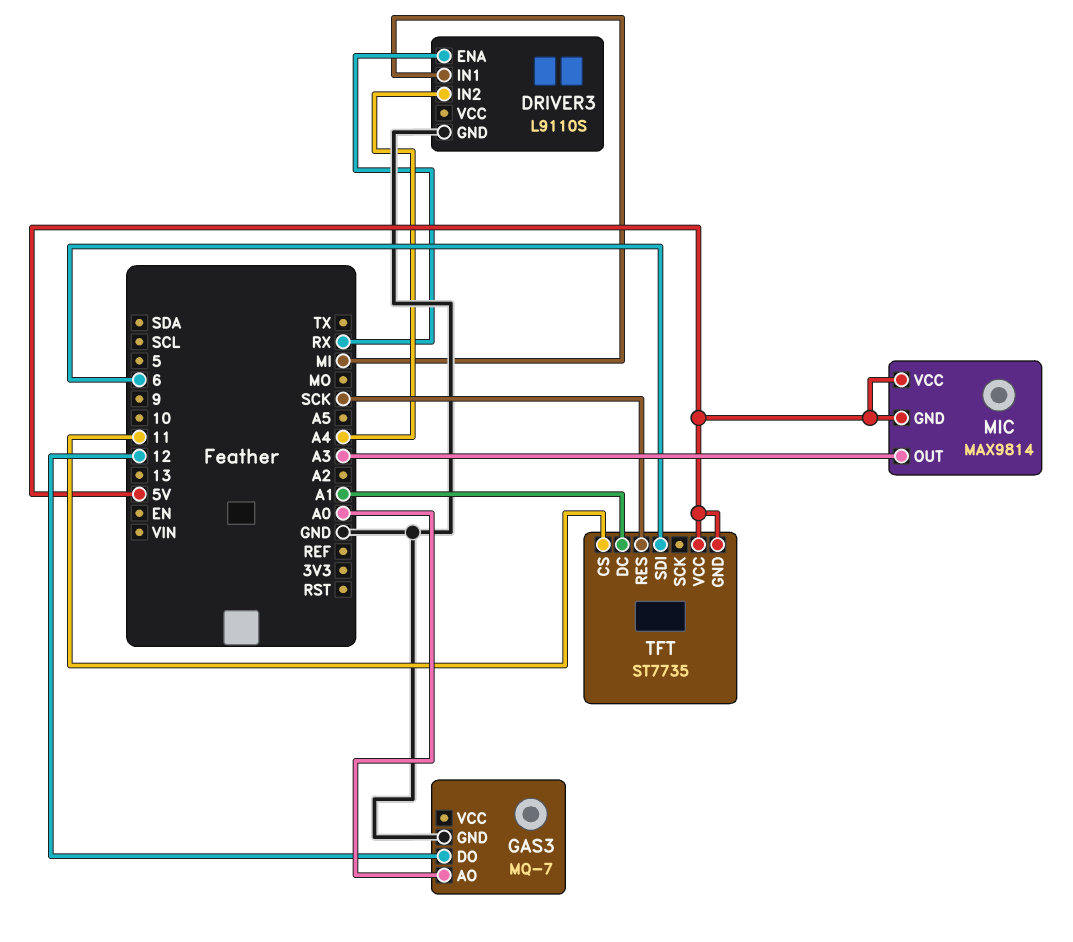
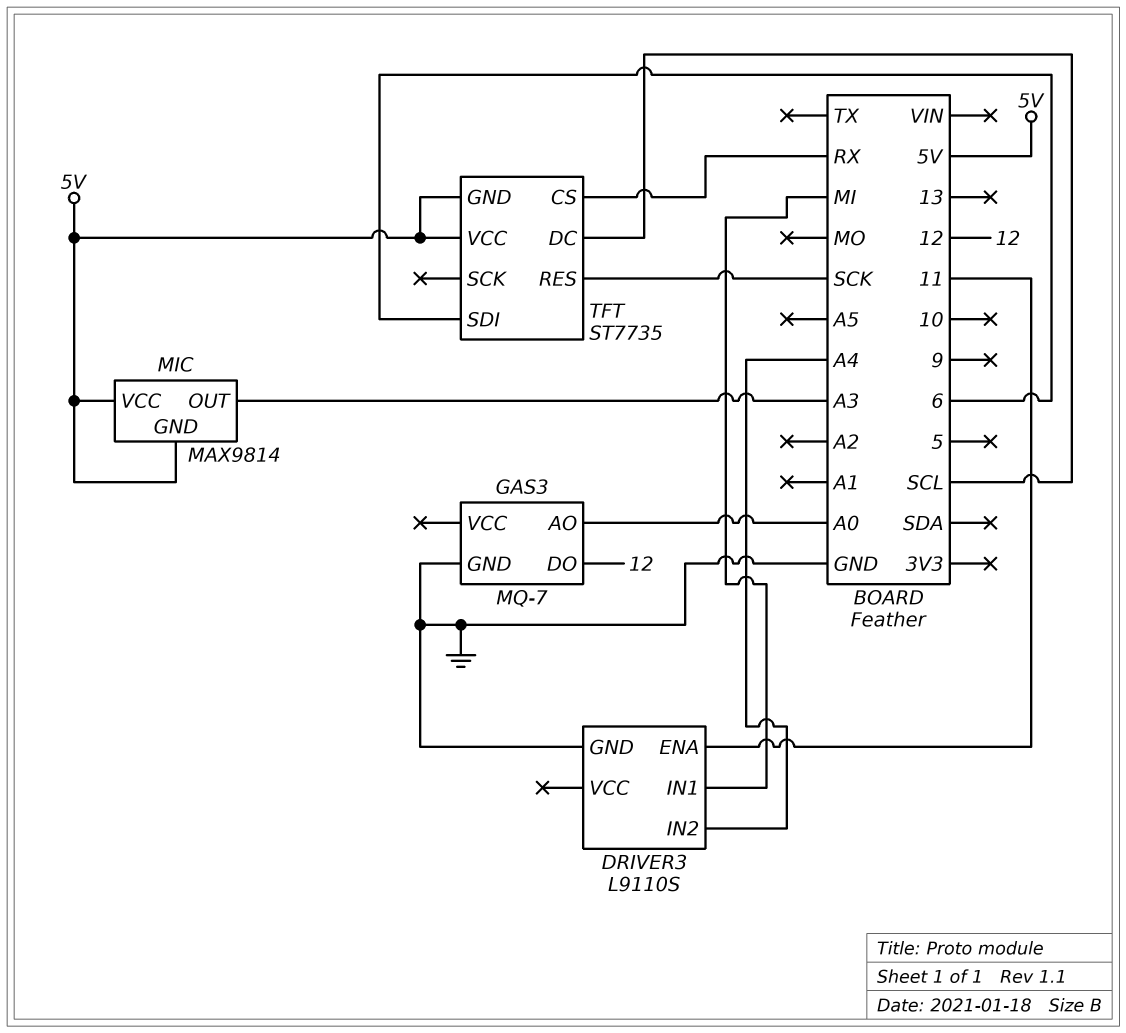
DRIVER3 pin ENA: RX -> 11
TFT pin CS: 11 -> RX
TFT pin DC: A1 -> SCL

